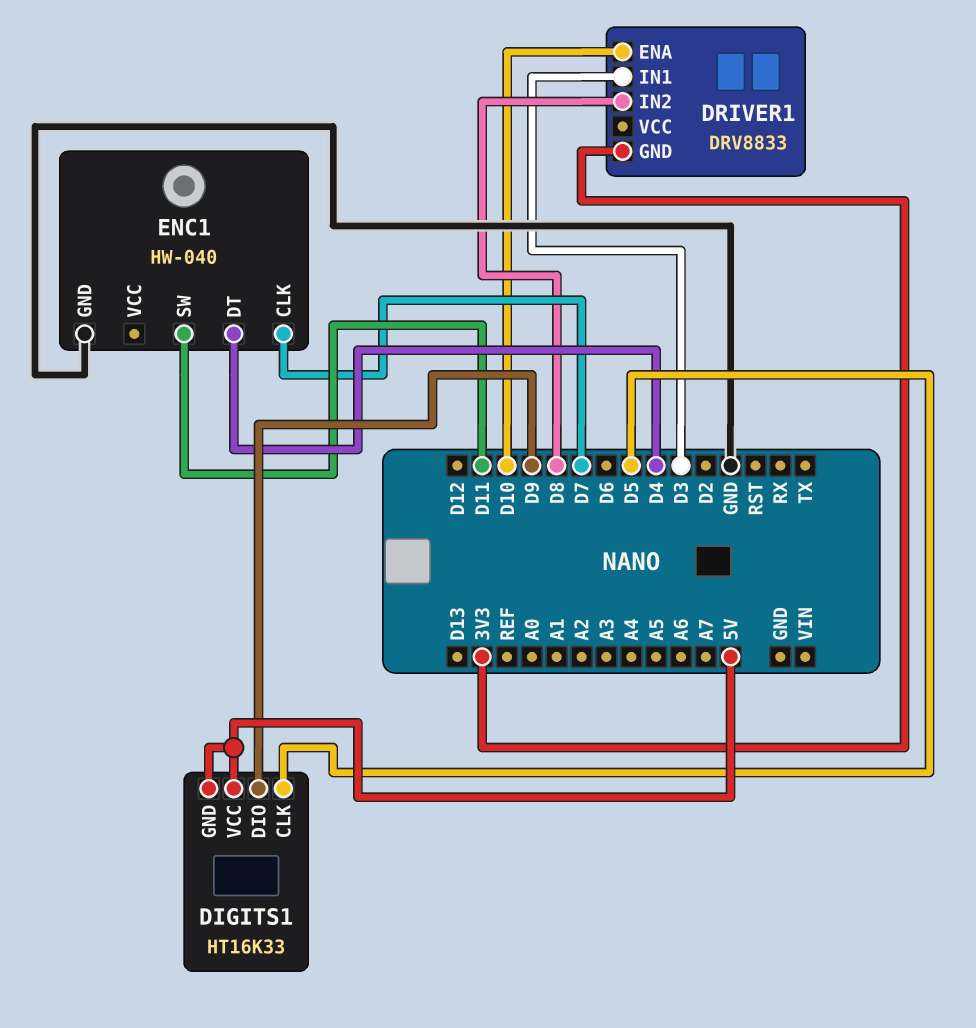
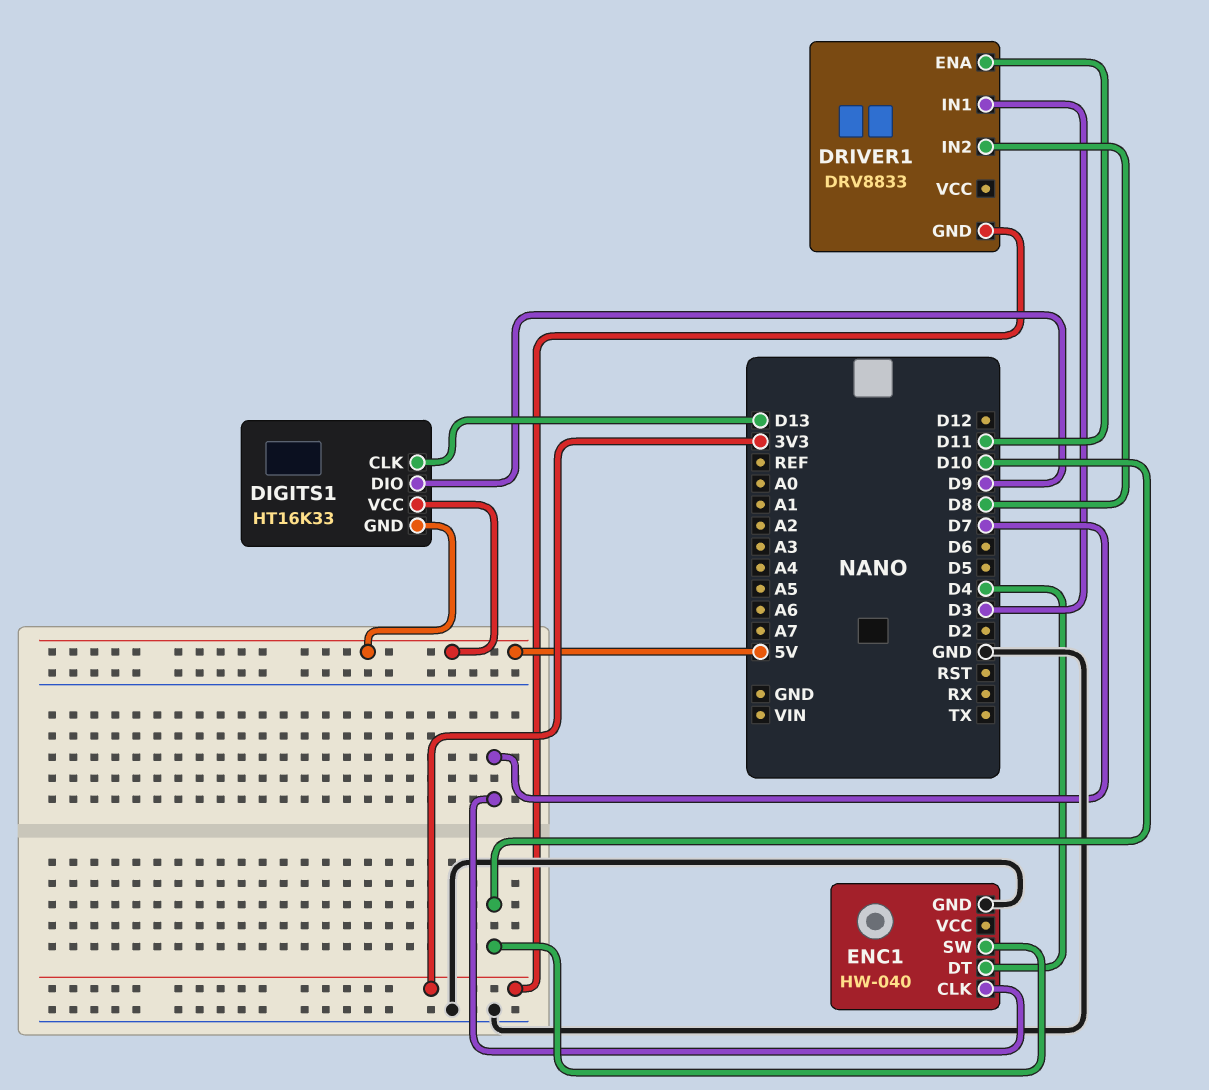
DIGITS1 pin CLK: D5 -> D13
DRIVER1 pin ENA: D10 -> D11
ENC1 pin SW: D11 -> D10

